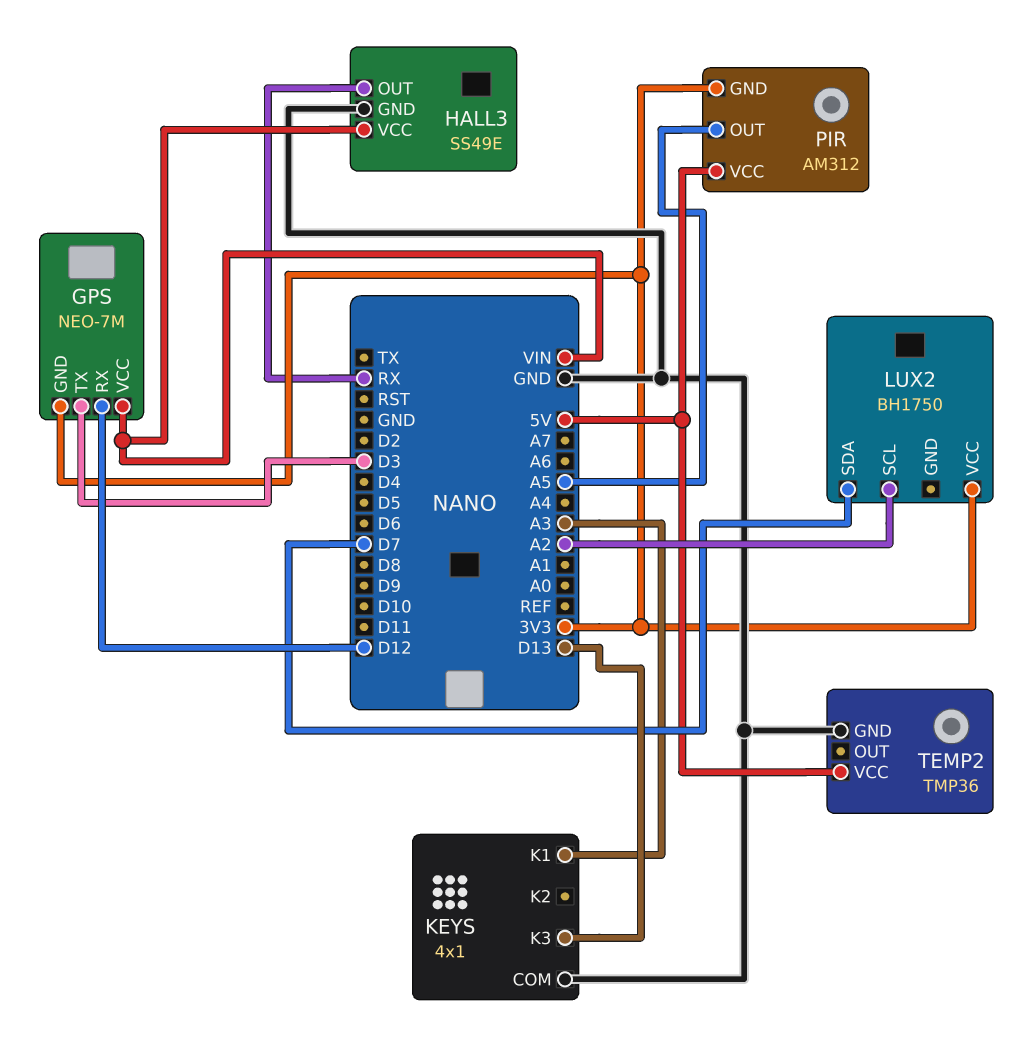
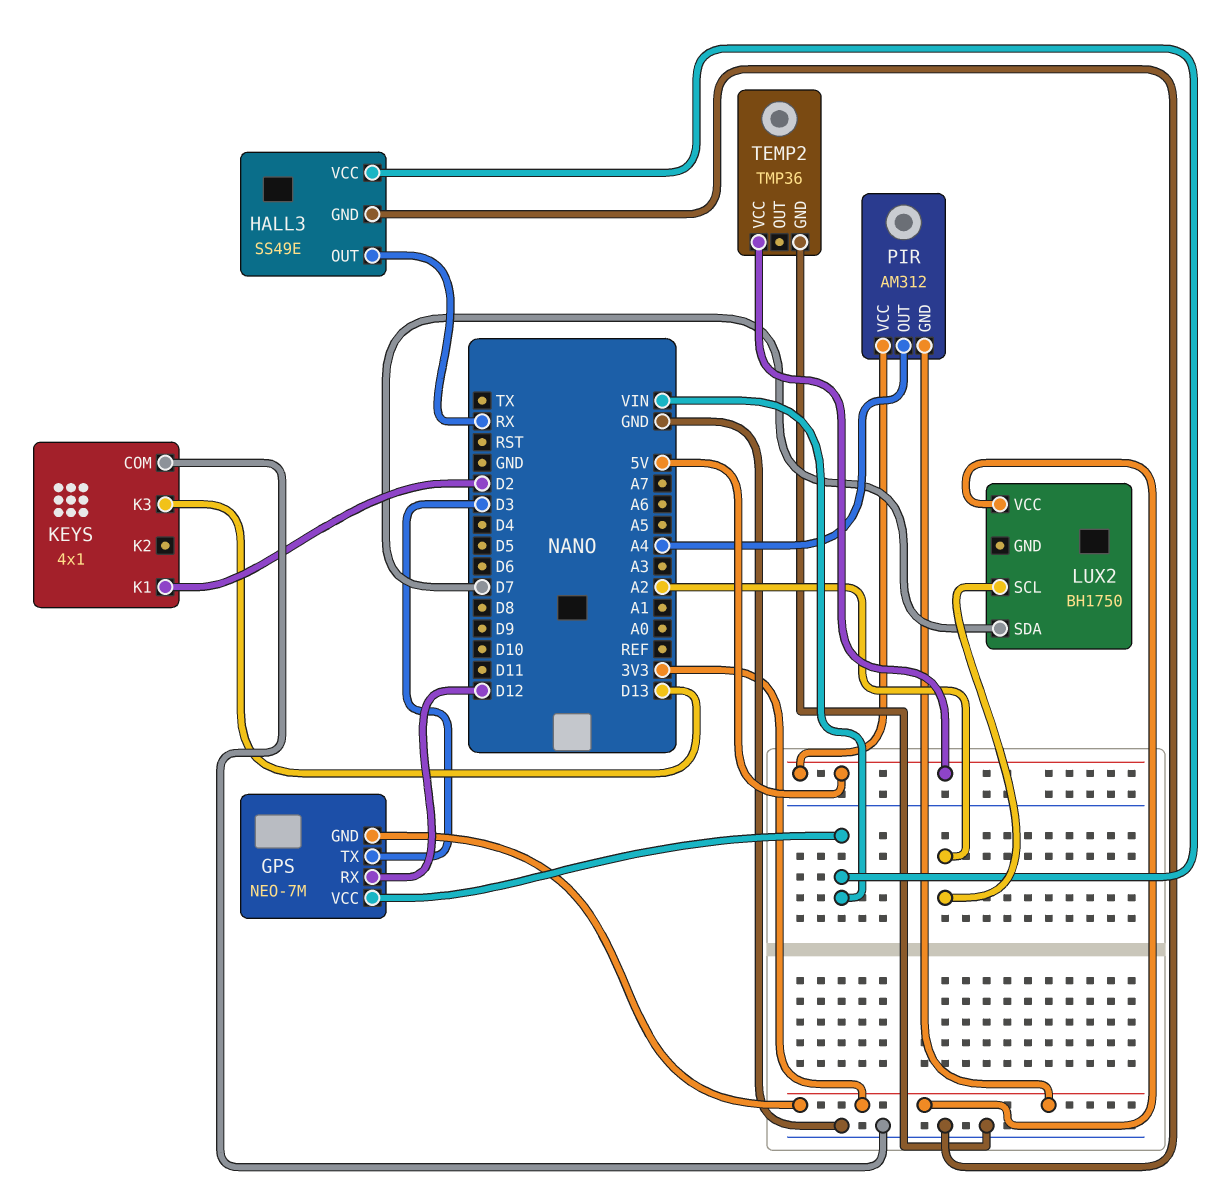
KEYS pin K1: A3 -> D2
PIR pin OUT: A5 -> A4

